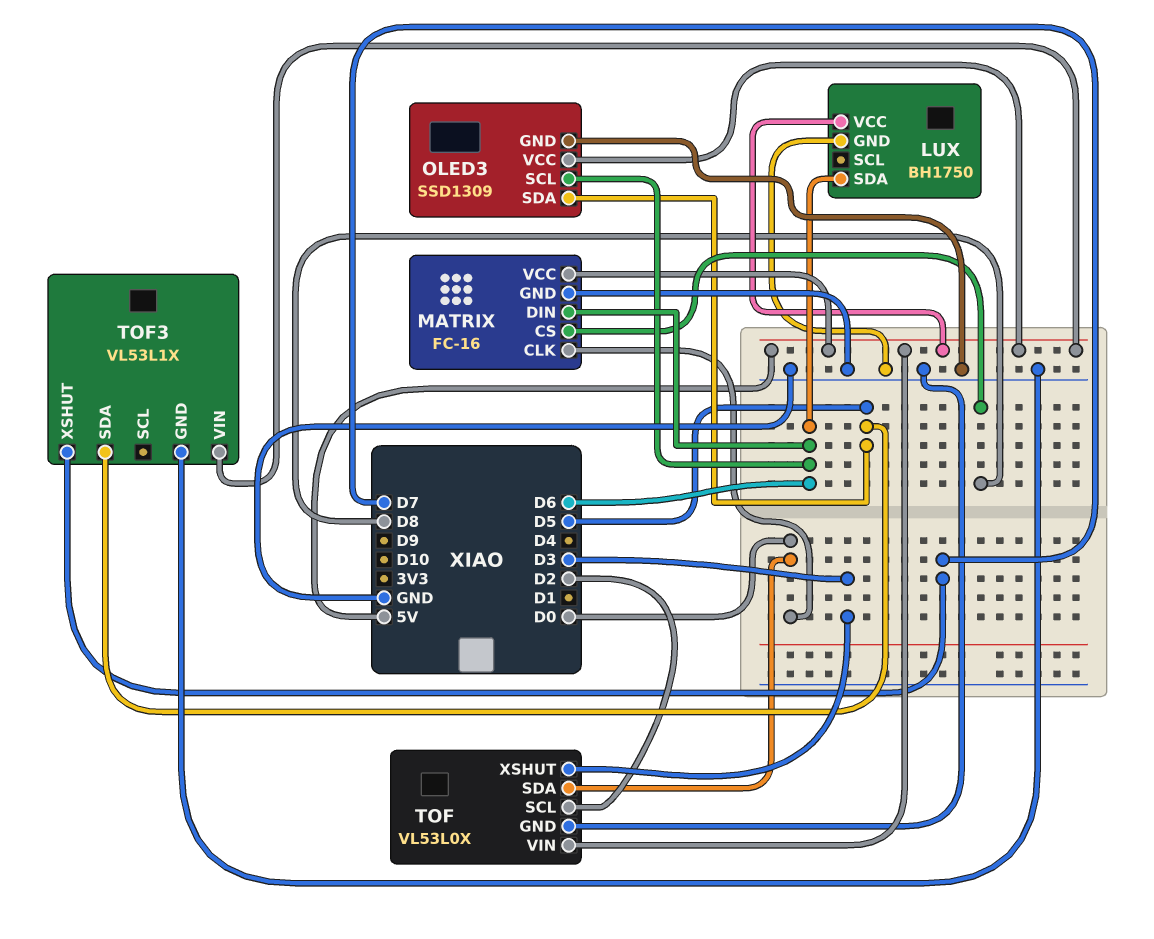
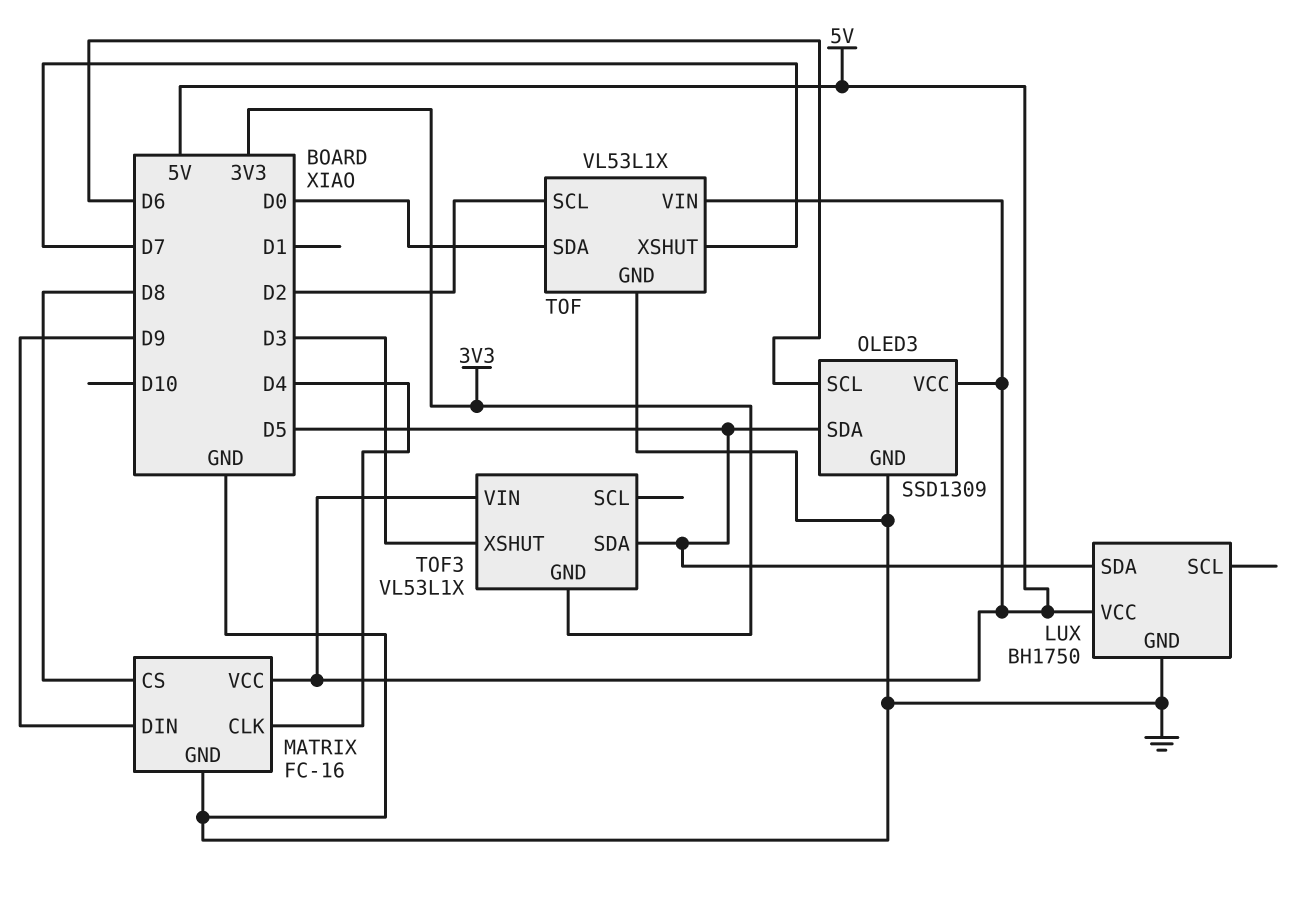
LUX pin SDA: D6 -> D5
MATRIX pin CLK: D0 -> D4
MATRIX pin DIN: D6 -> D9
TOF: VL53L0X -> VL53L1X
TOF pin XSHUT: D3 -> D7
TOF3 pin GND: GND -> 3V3
TOF3 pin XSHUT: D7 -> D3

